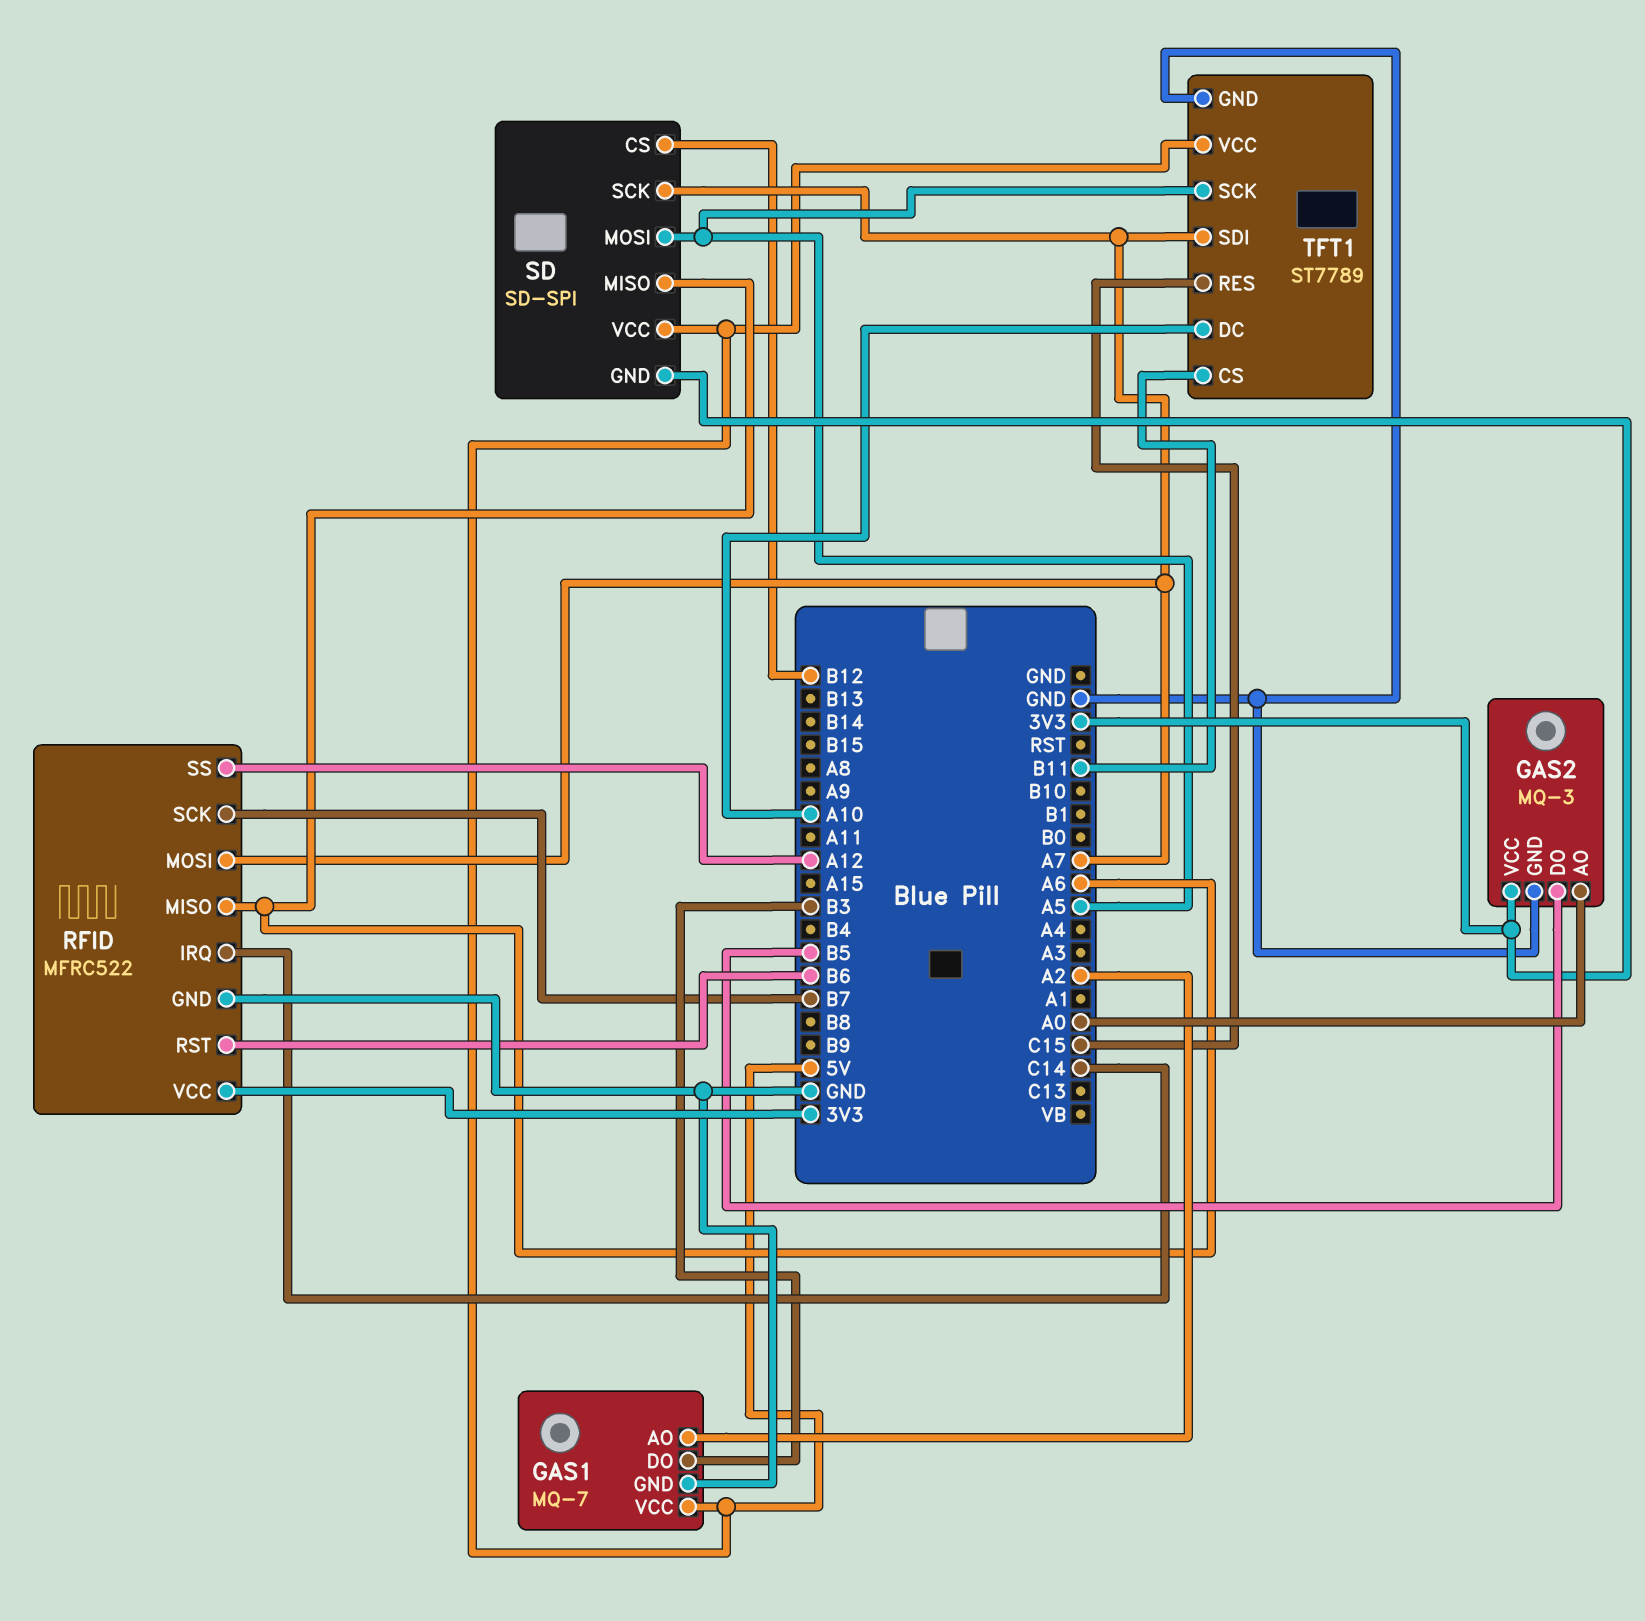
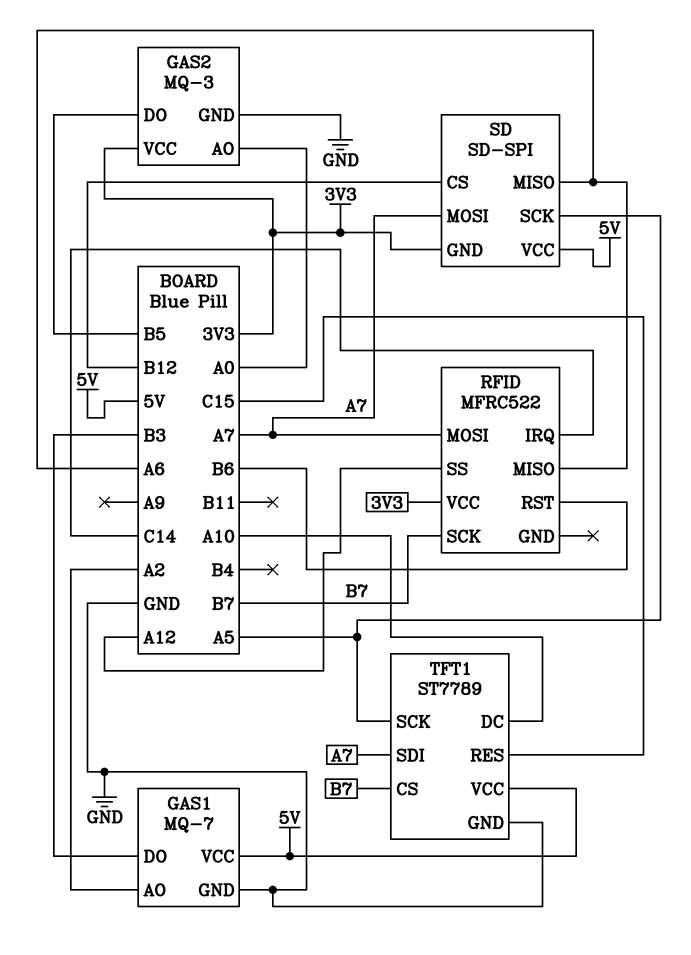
RFID pin GND: GND -> none
SD pin MOSI: A5 -> A7
SD pin SCK: A7 -> A5
TFT1 pin CS: B11 -> B7

